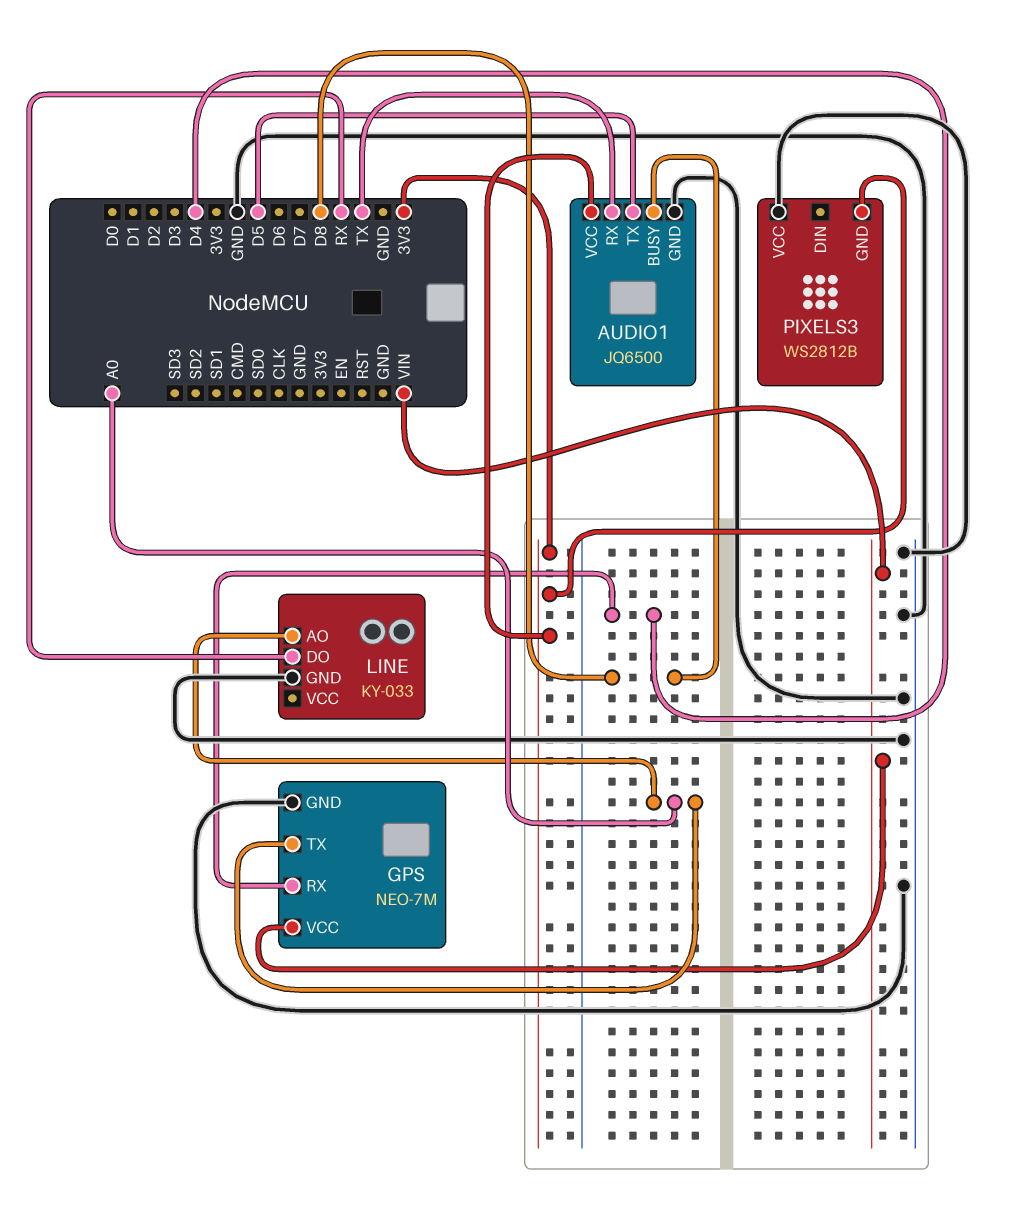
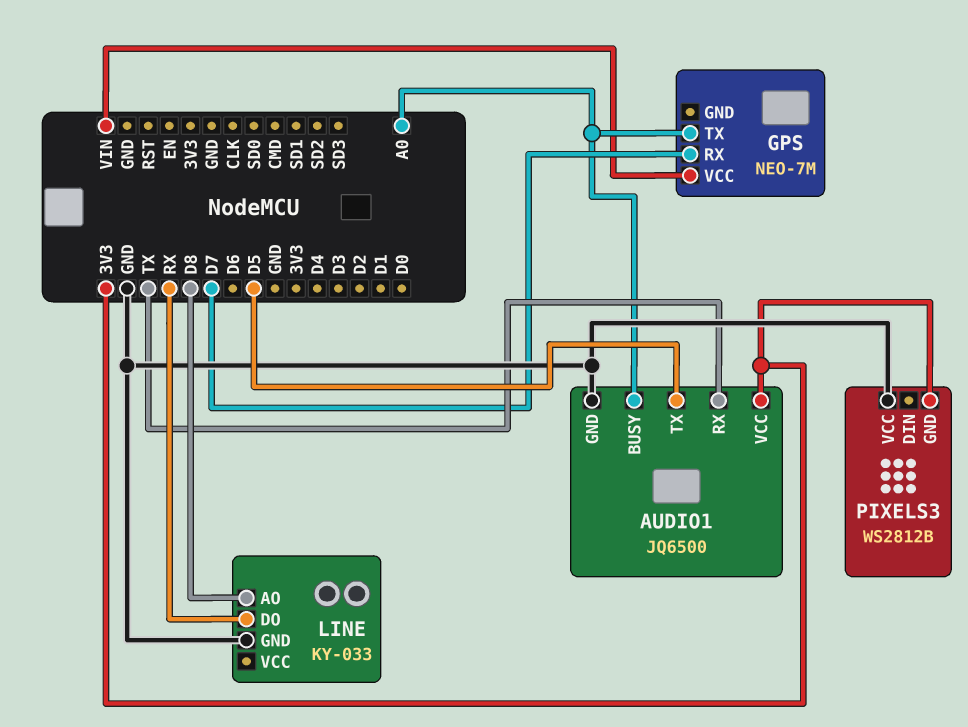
AUDIO1 pin BUSY: D8 -> A0
GPS pin GND: GND -> none
GPS pin RX: D4 -> D7
LINE pin AO: A0 -> D8

